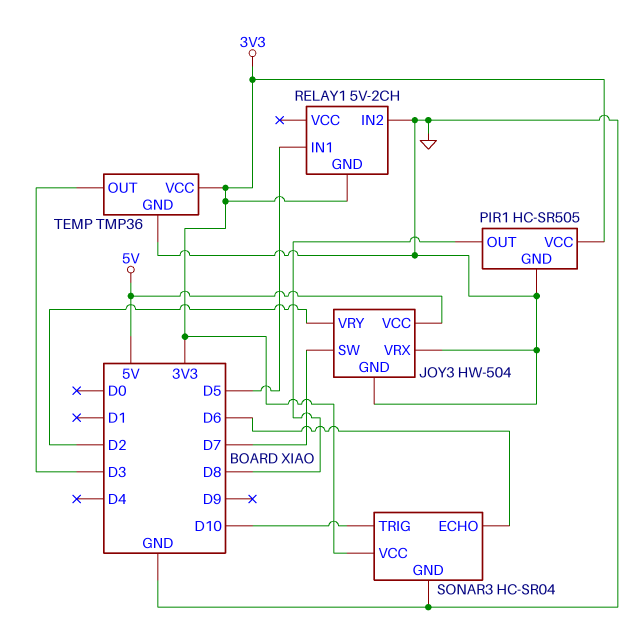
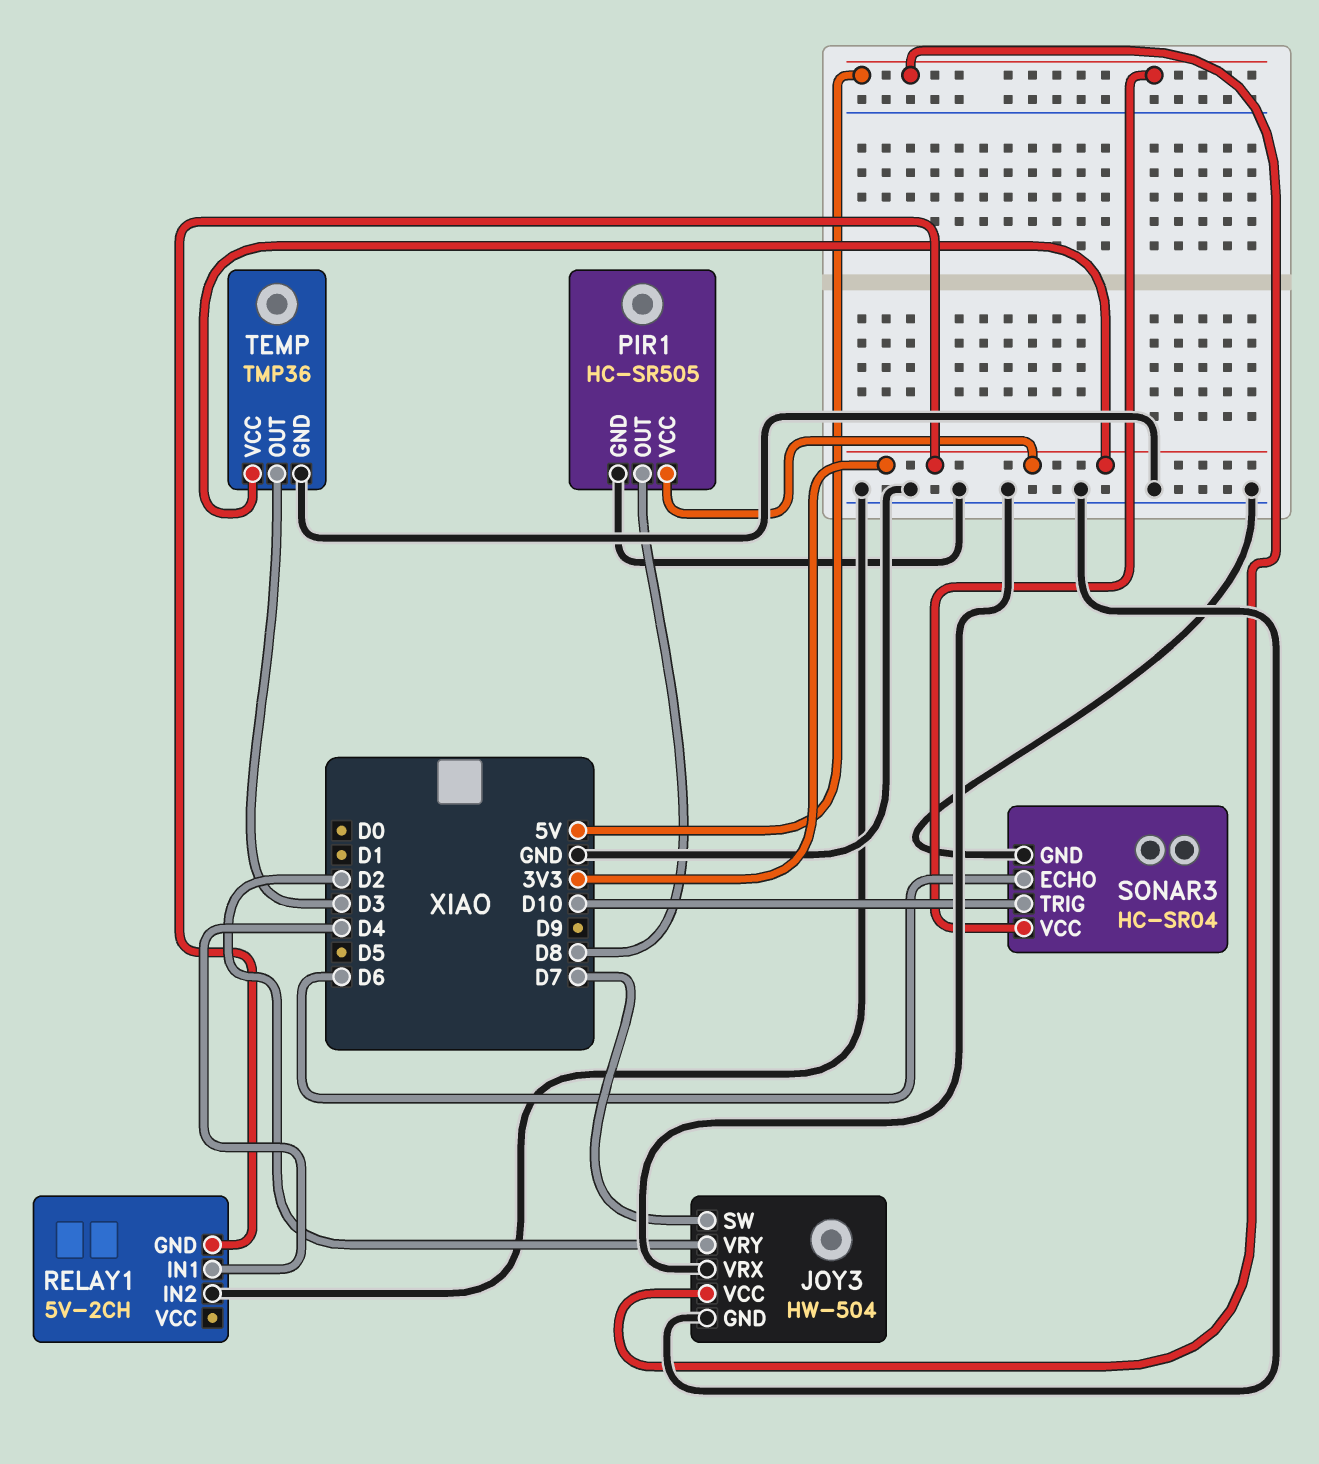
RELAY1 pin IN1: D5 -> D4
SONAR3 pin VCC: 3V3 -> 5V

